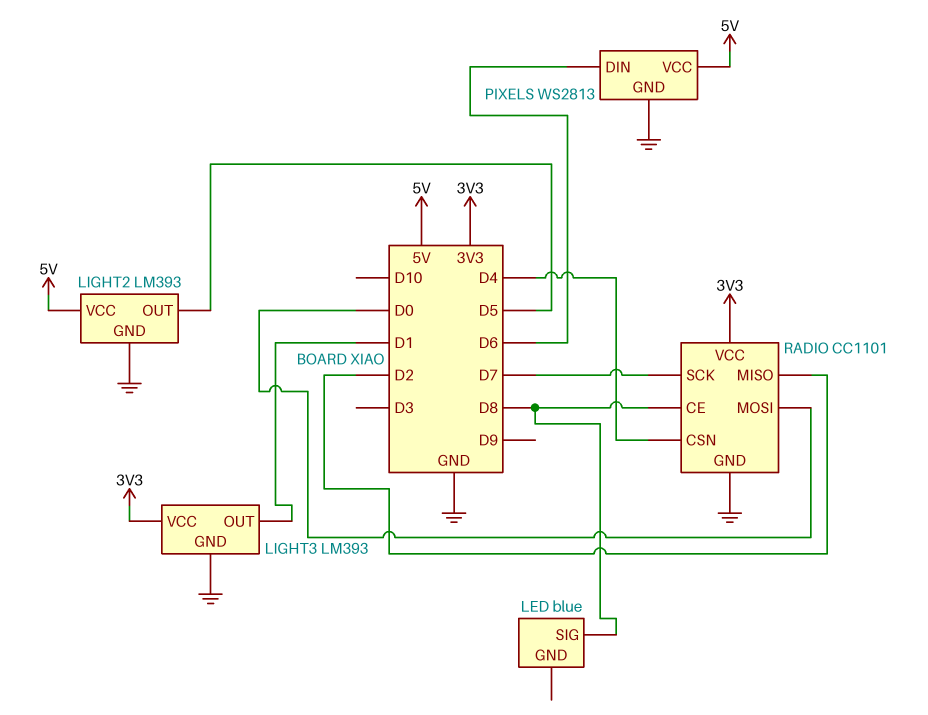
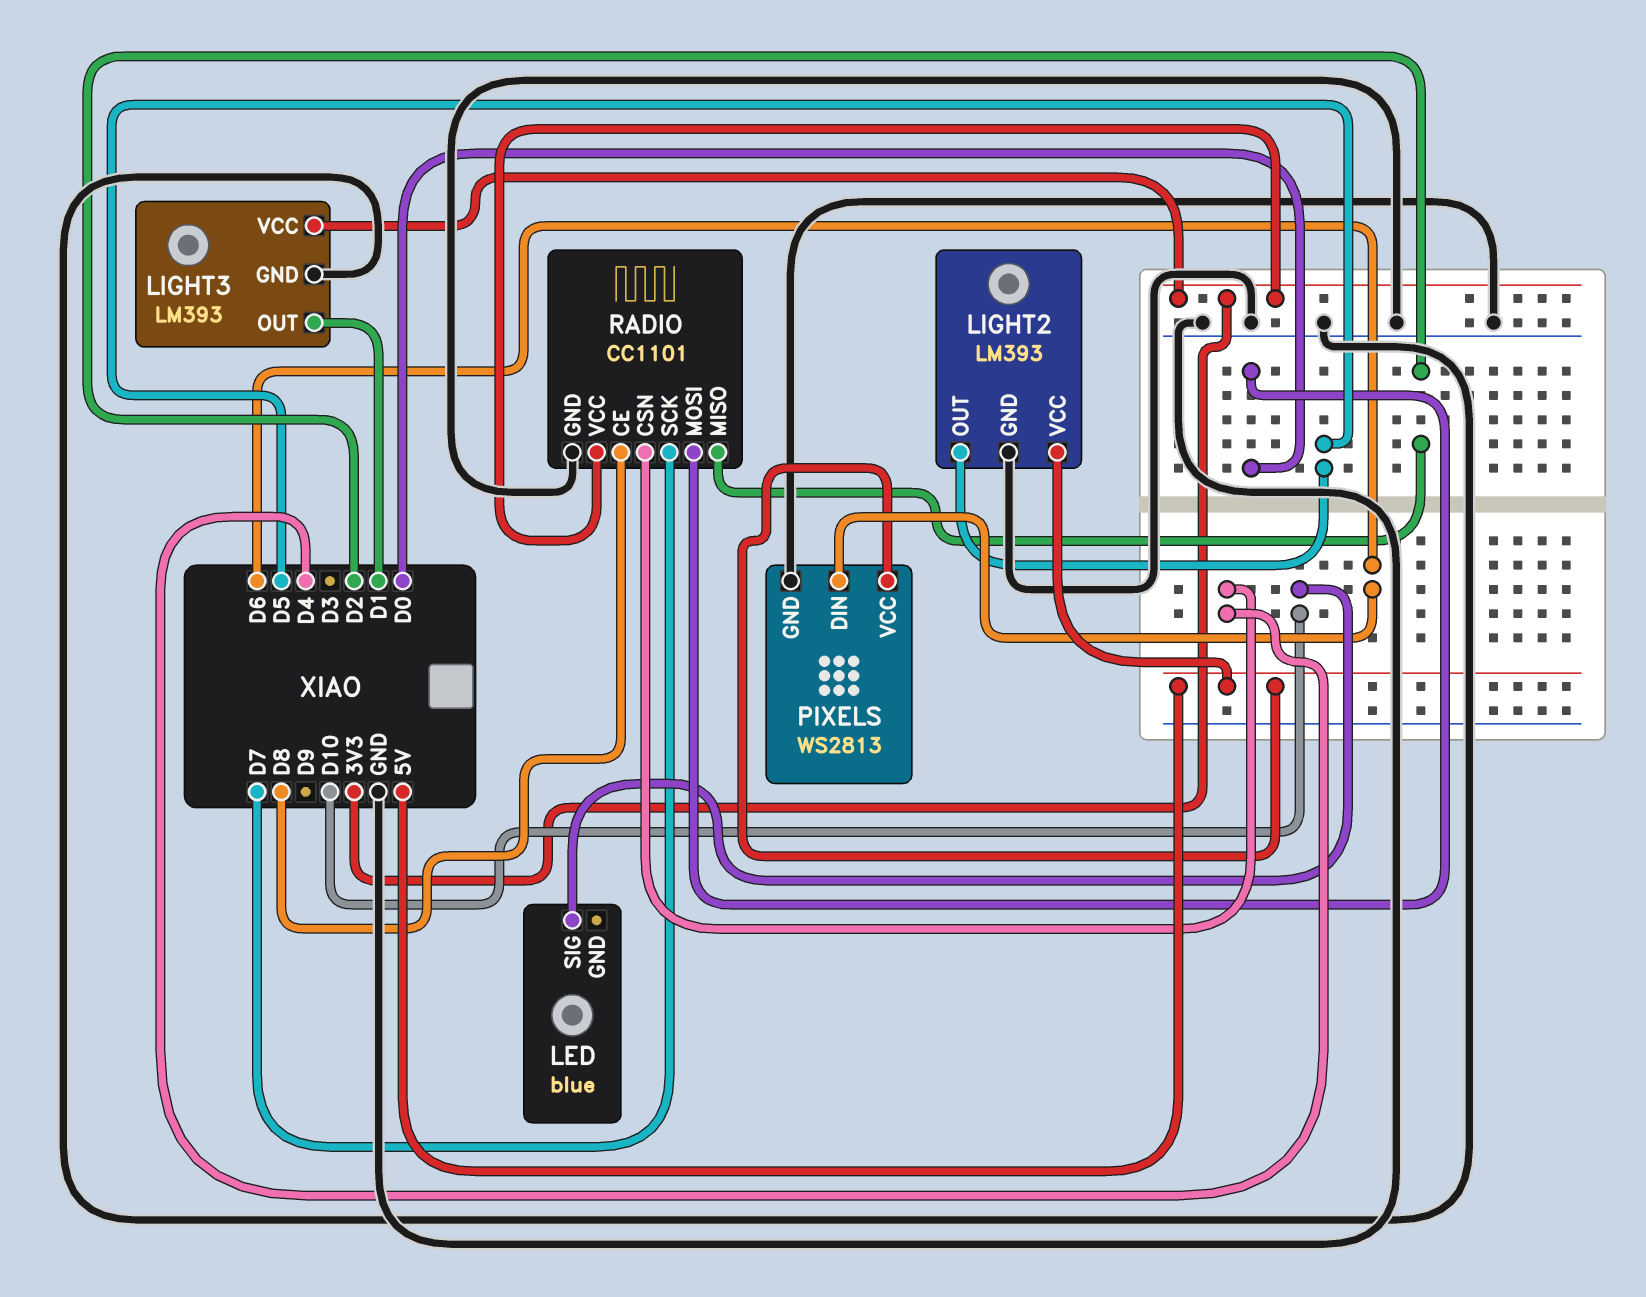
LED pin SIG: D8 -> D10

